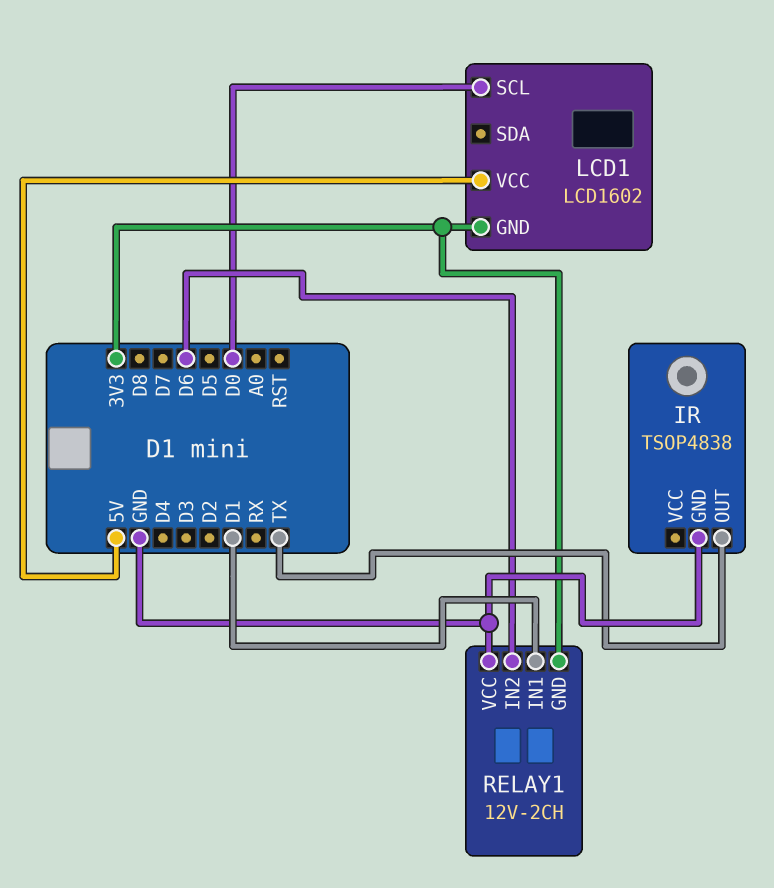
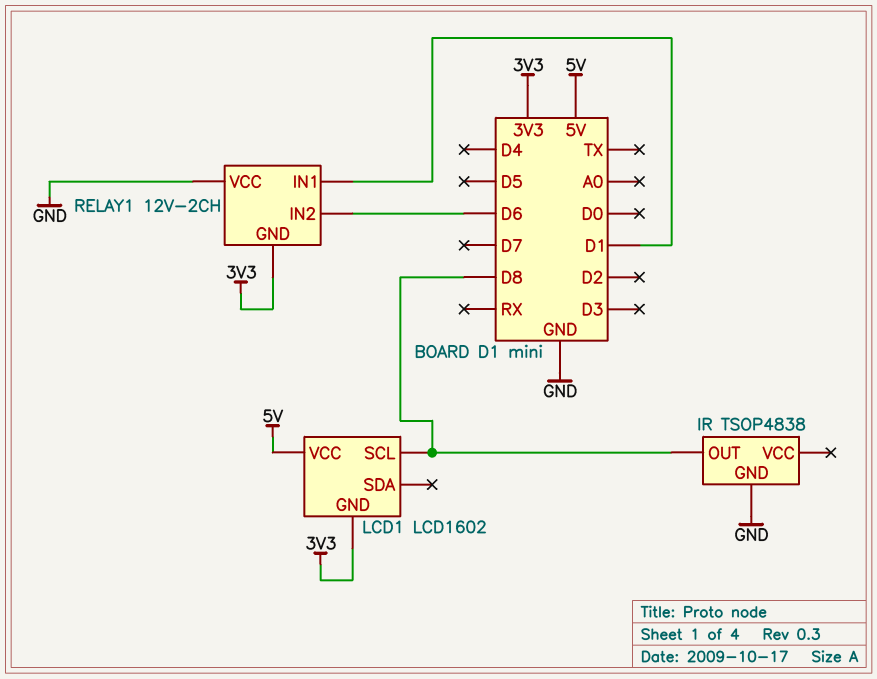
IR pin OUT: TX -> D8
LCD1 pin SCL: D0 -> D8

